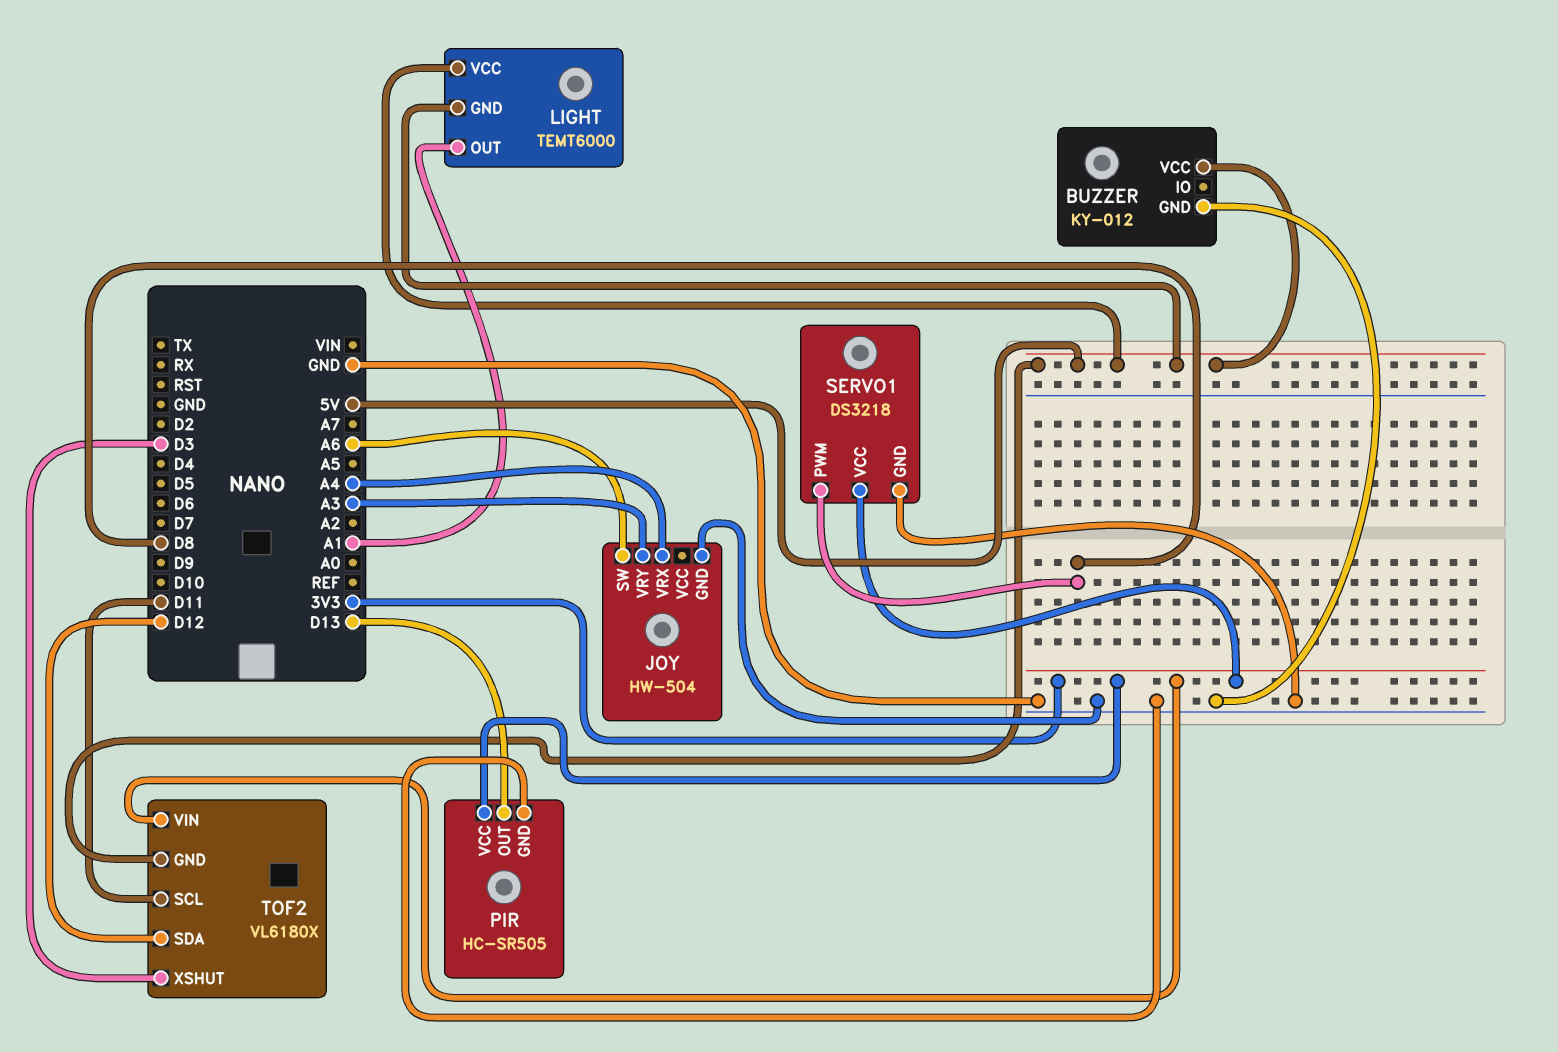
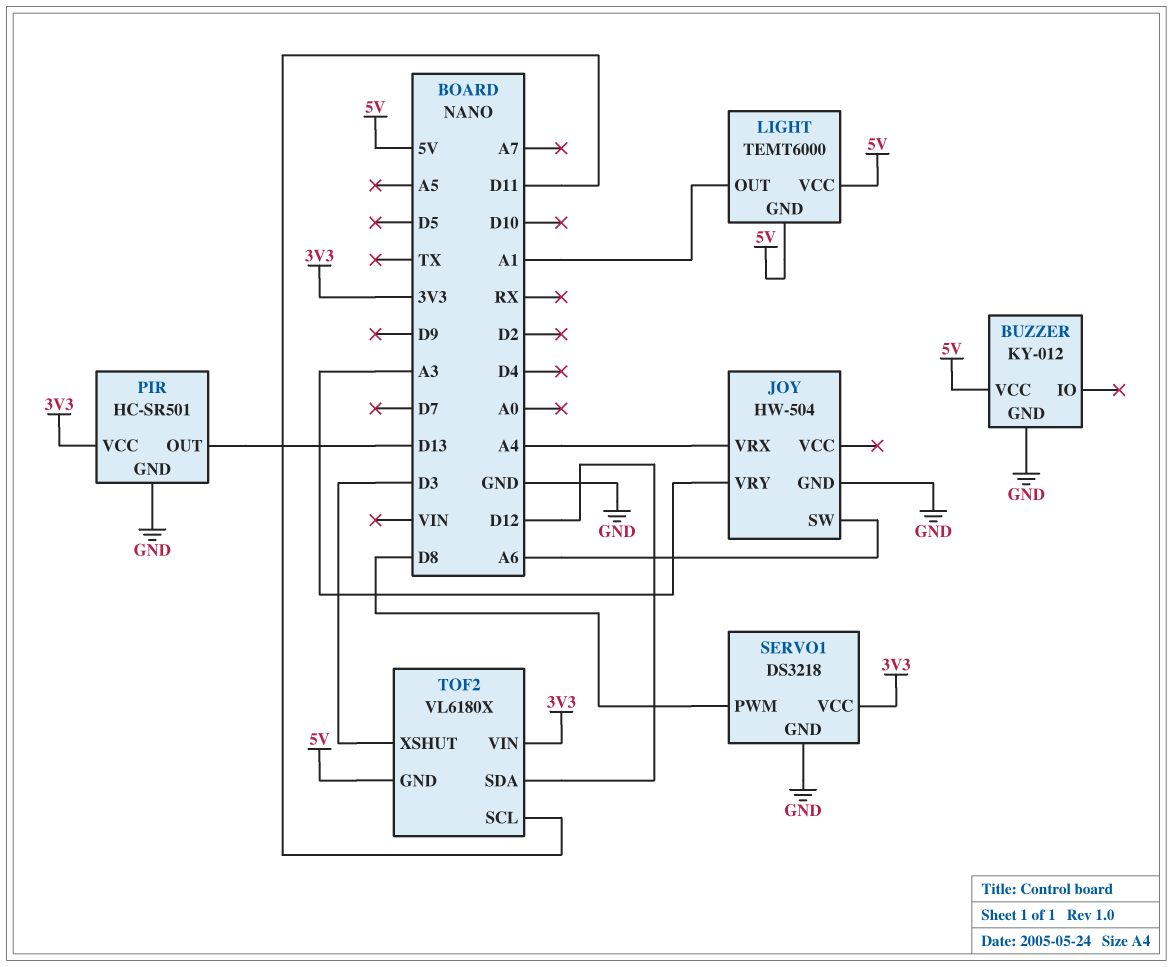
PIR: HC-SR505 -> HC-SR501

